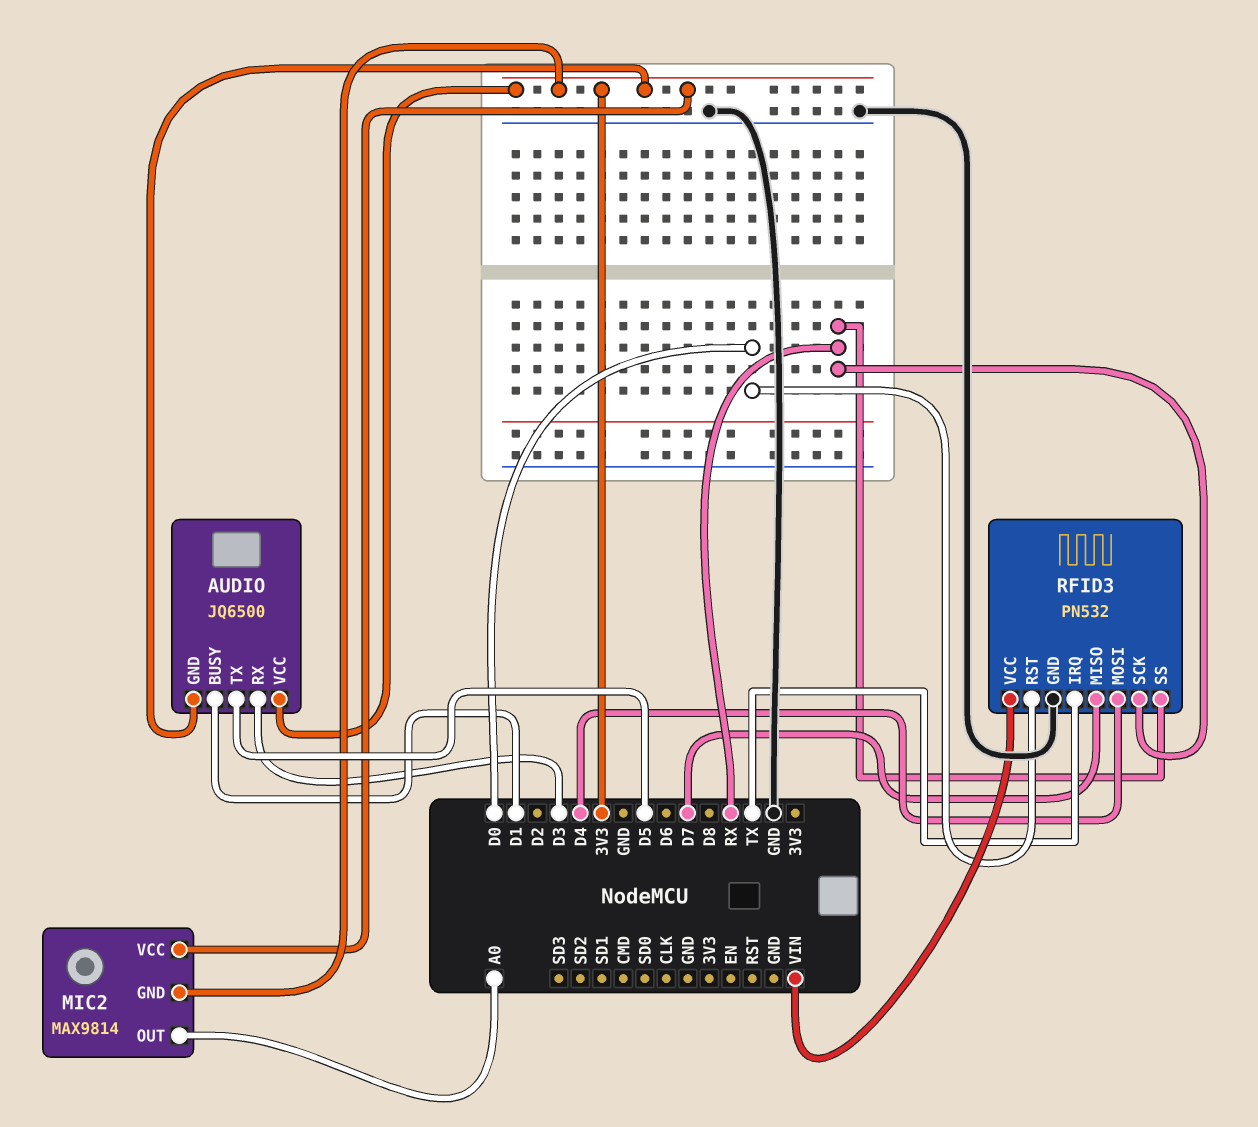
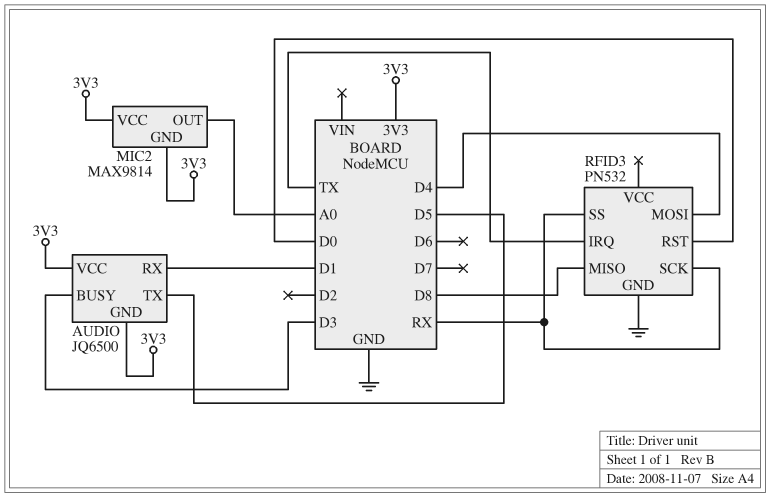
AUDIO pin BUSY: D1 -> D3
AUDIO pin RX: D3 -> D1
RFID3 pin MISO: D7 -> D8
RFID3 pin VCC: VIN -> none

